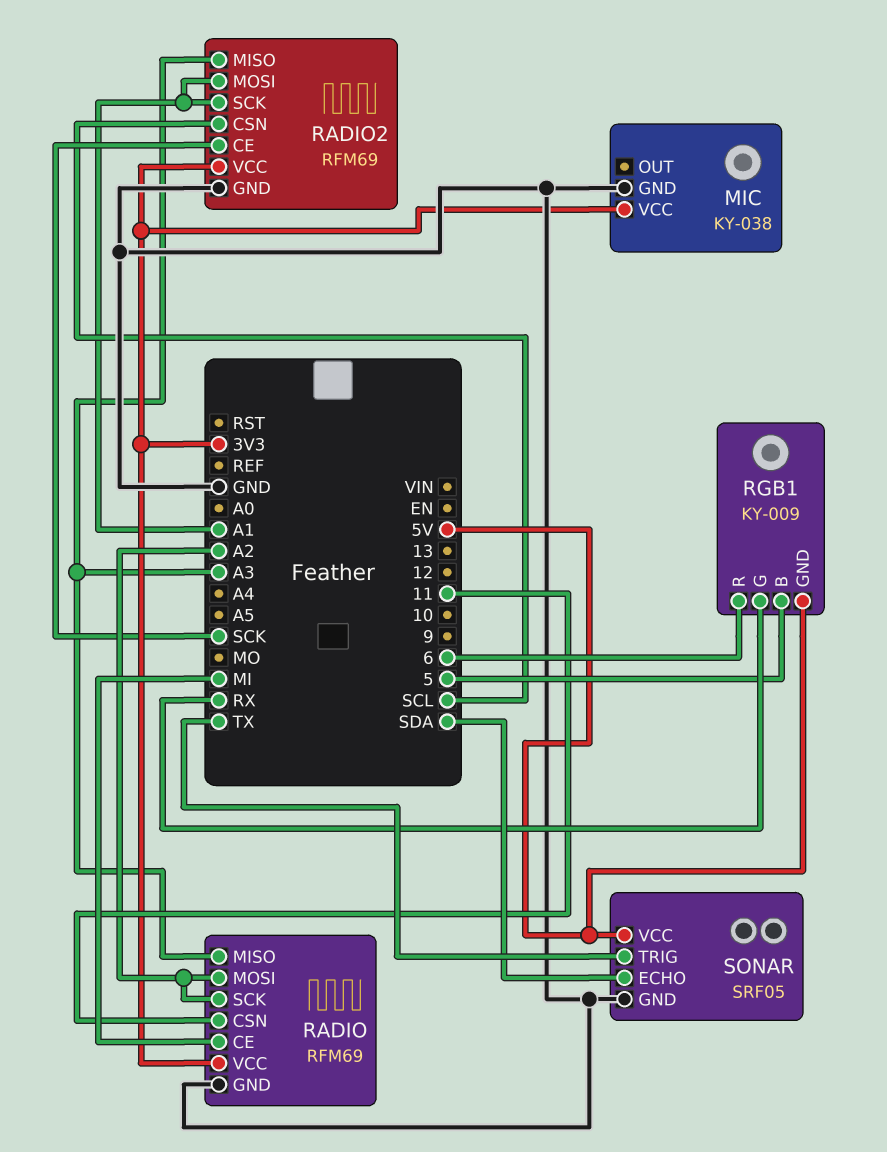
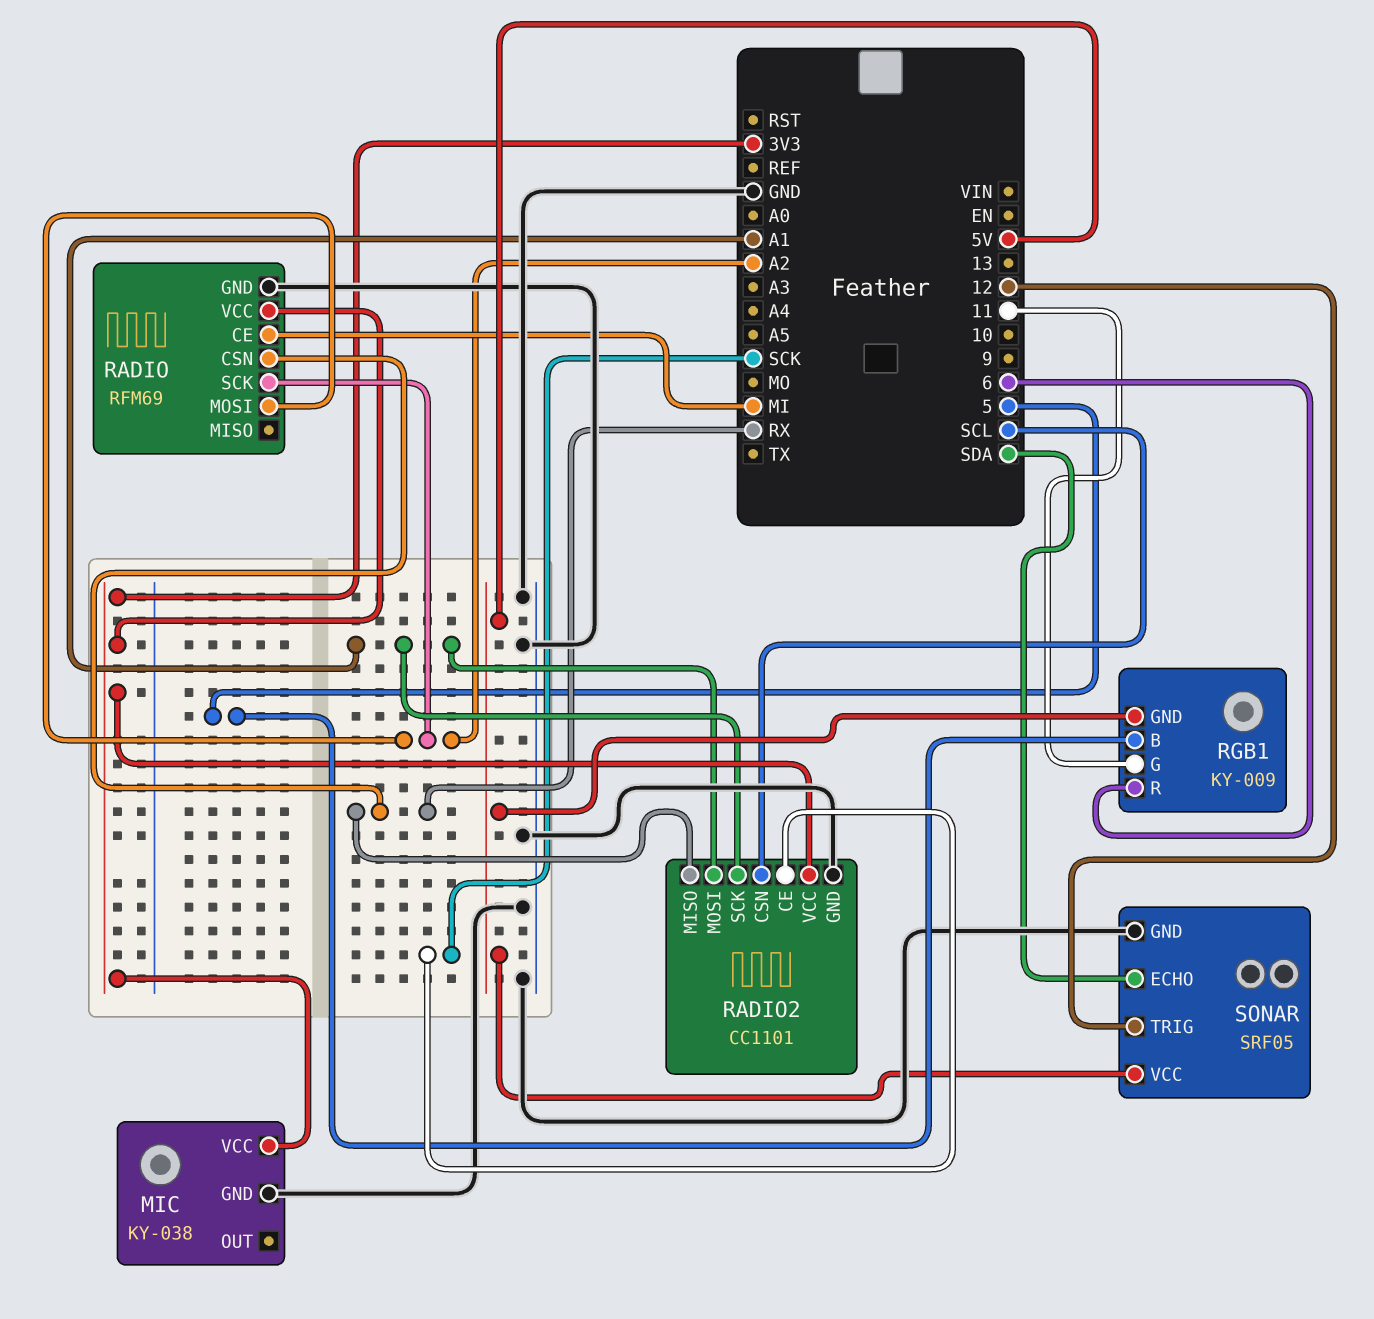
RADIO pin CSN: 11 -> RX
RADIO pin MISO: A3 -> none
RADIO2: RFM69 -> CC1101
RADIO2 pin MISO: A3 -> RX
RGB1 pin G: RX -> 11
SONAR pin TRIG: TX -> 12

